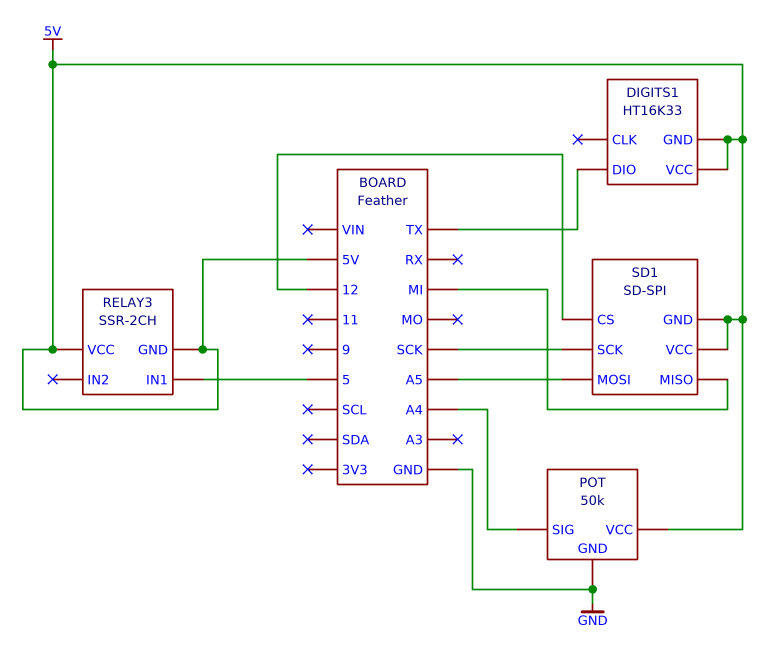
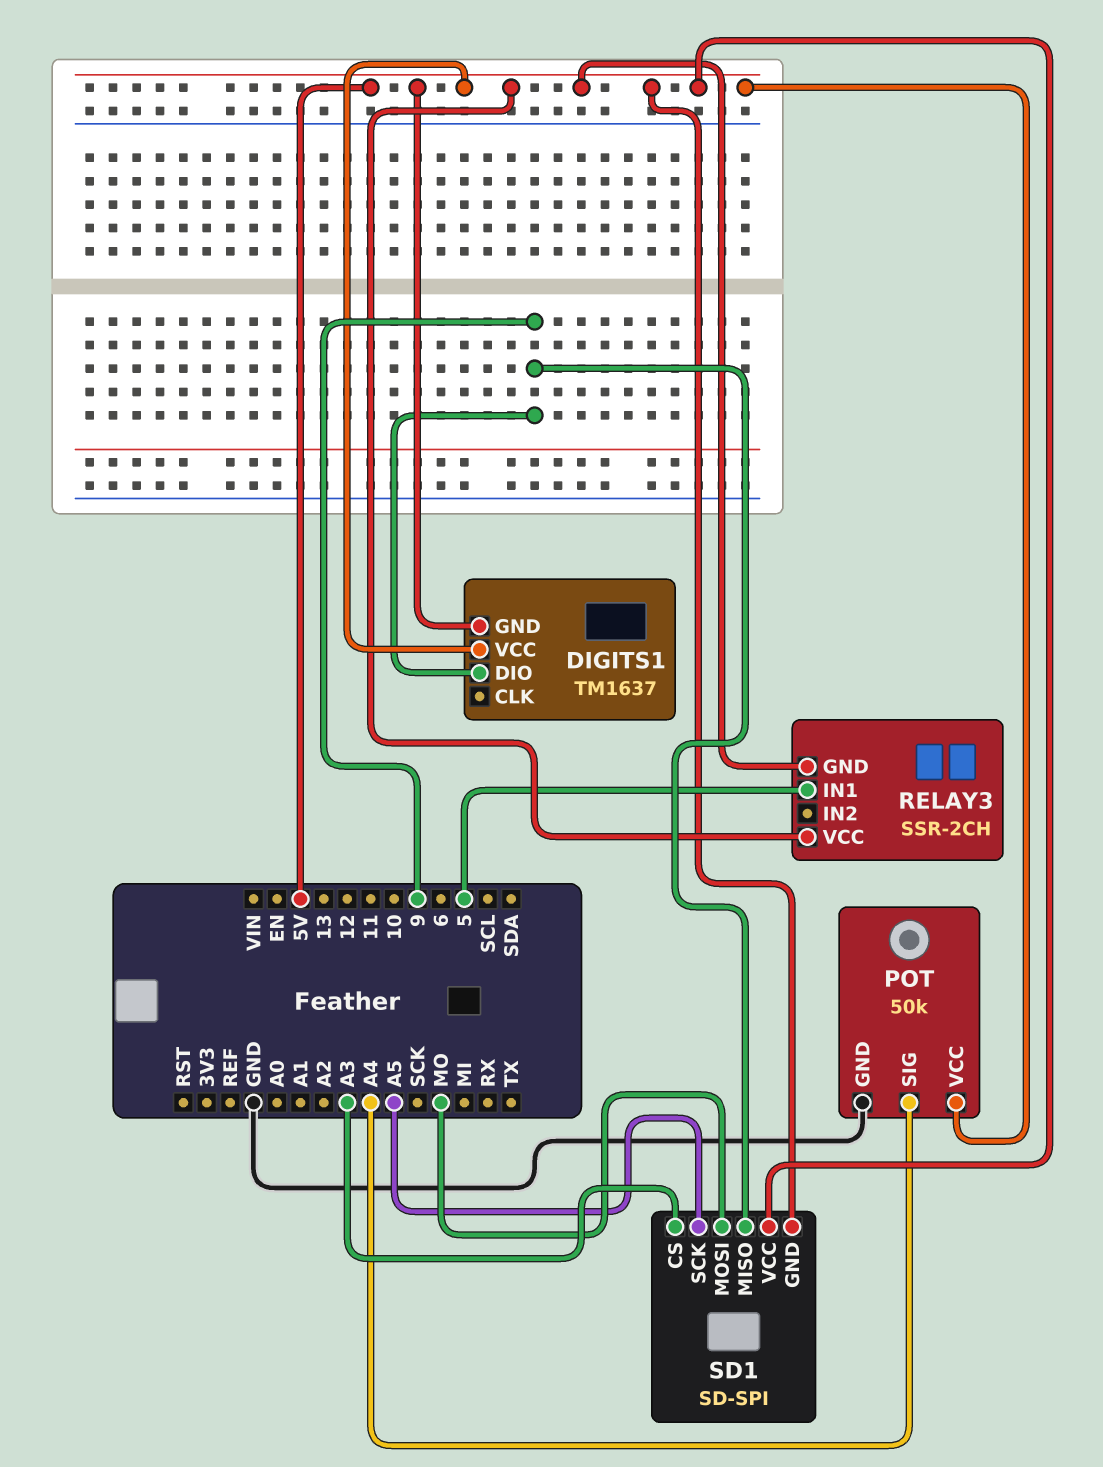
DIGITS1: HT16K33 -> TM1637
DIGITS1 pin DIO: TX -> 9
SD1 pin CS: 12 -> A3
SD1 pin MISO: MI -> 9
SD1 pin MOSI: A5 -> MO
SD1 pin SCK: SCK -> A5

